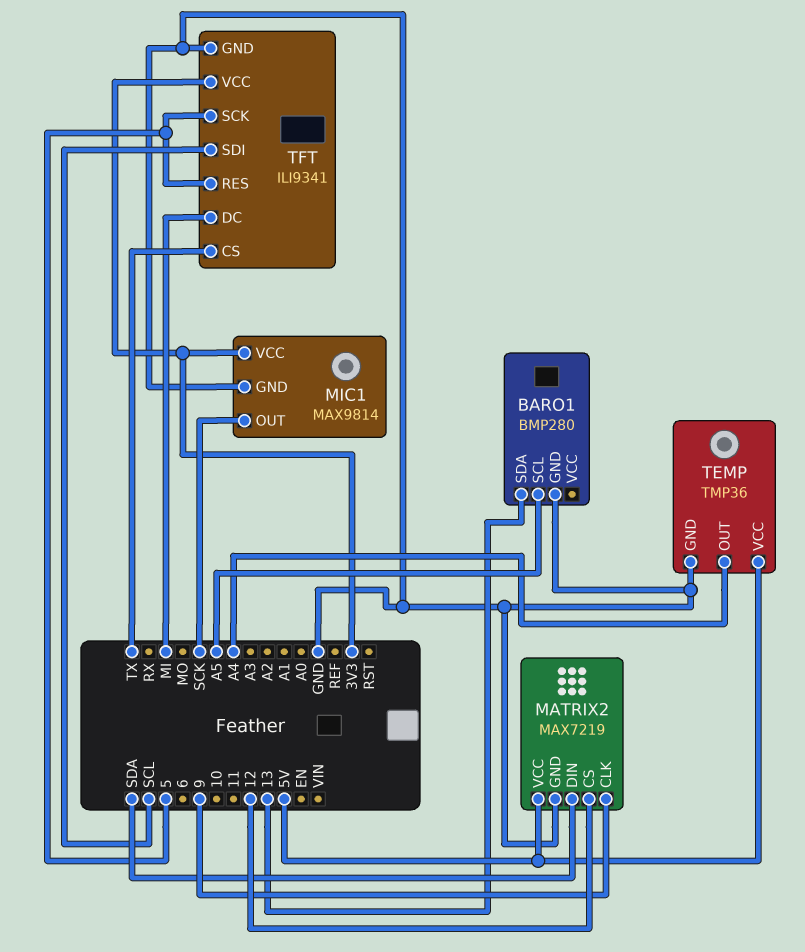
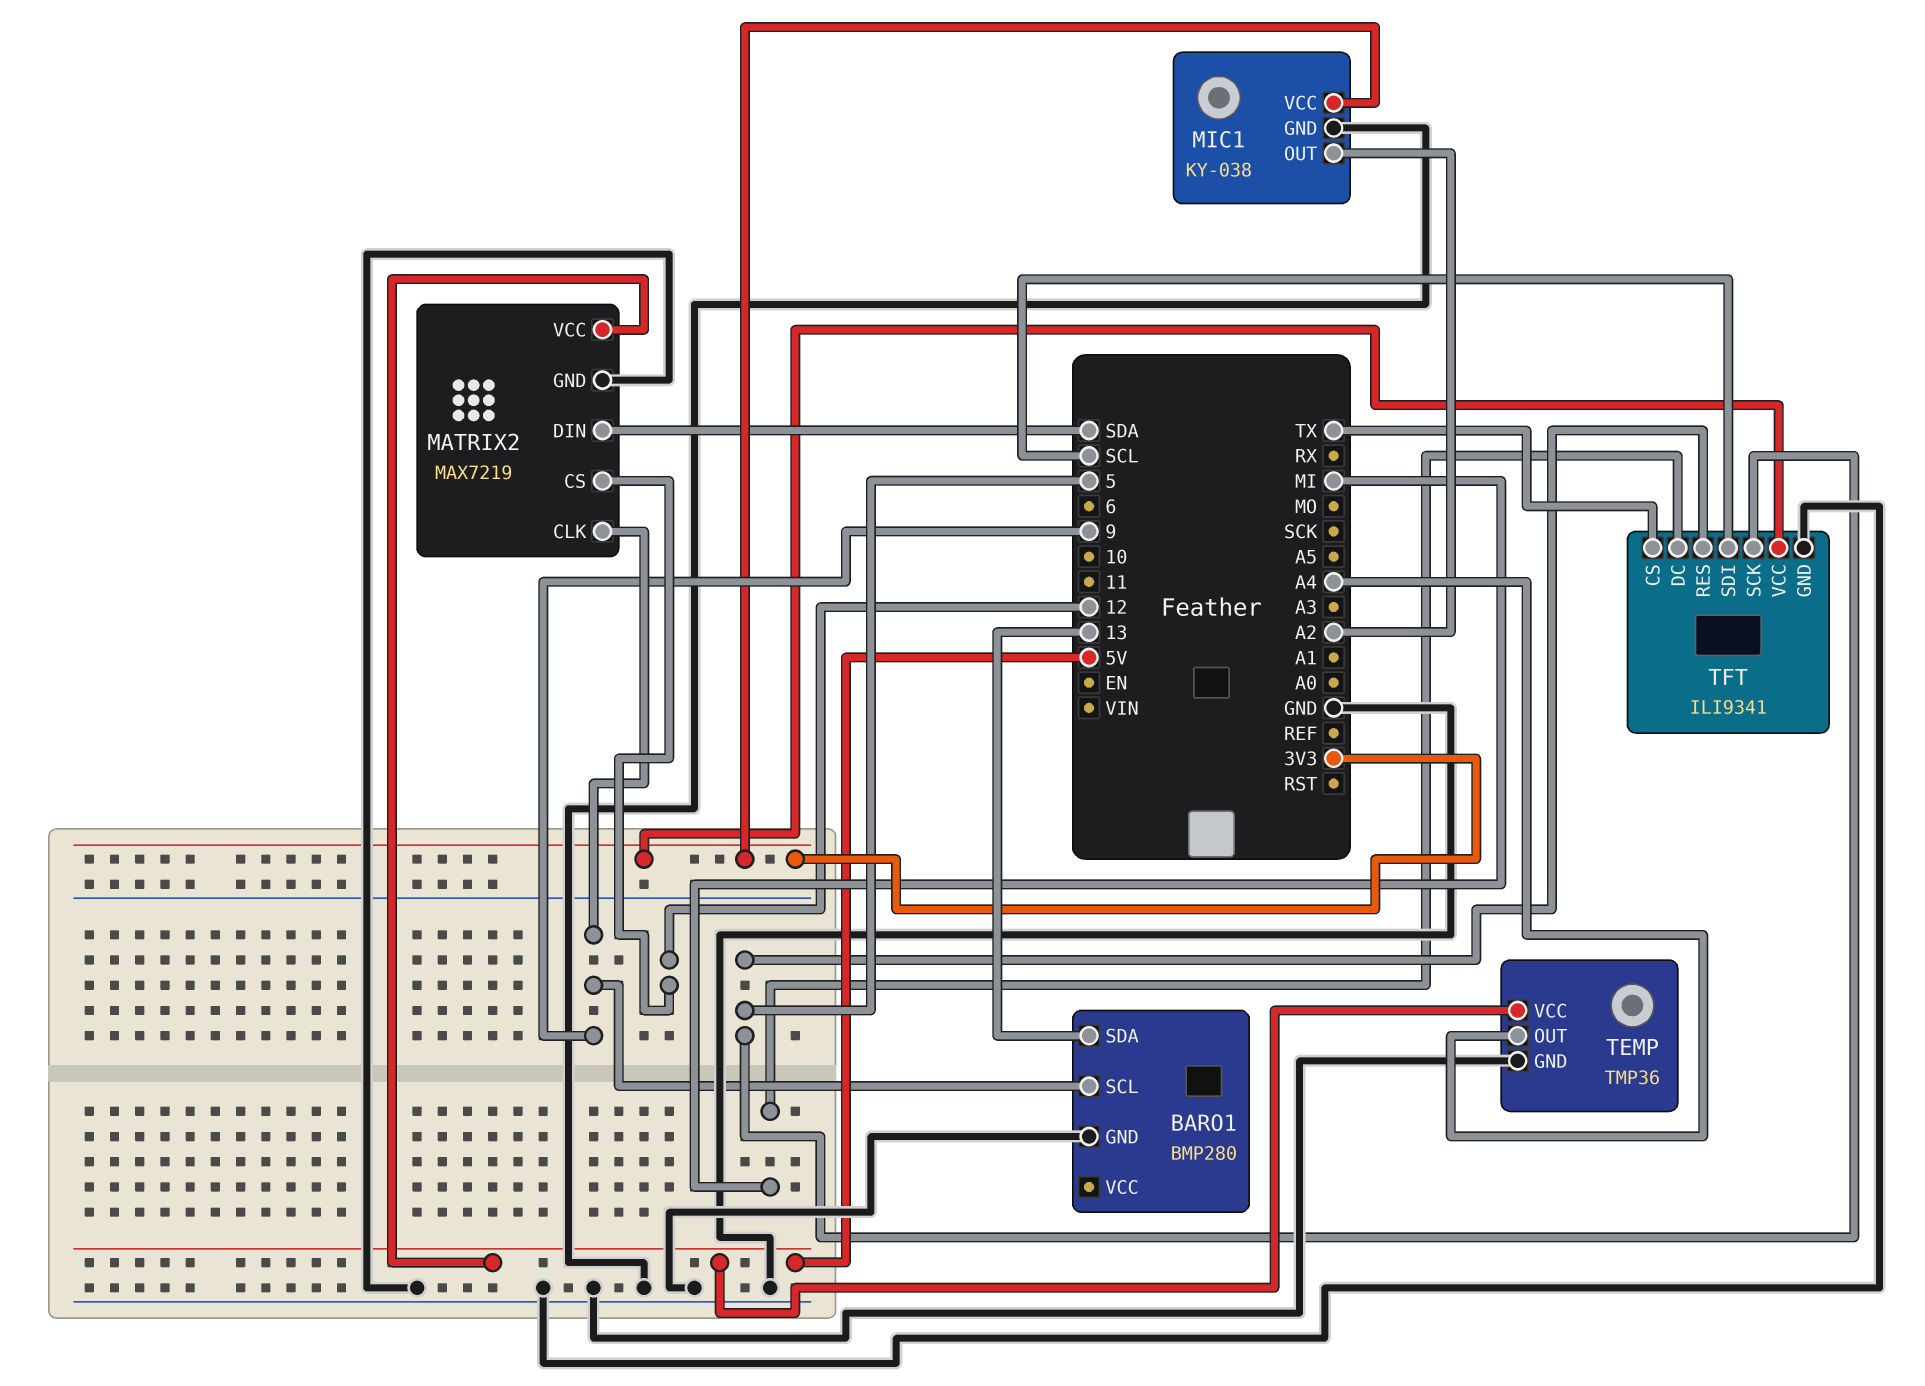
BARO1 pin SCL: A5 -> 9
MIC1: MAX9814 -> KY-038
MIC1 pin OUT: SCK -> A2

